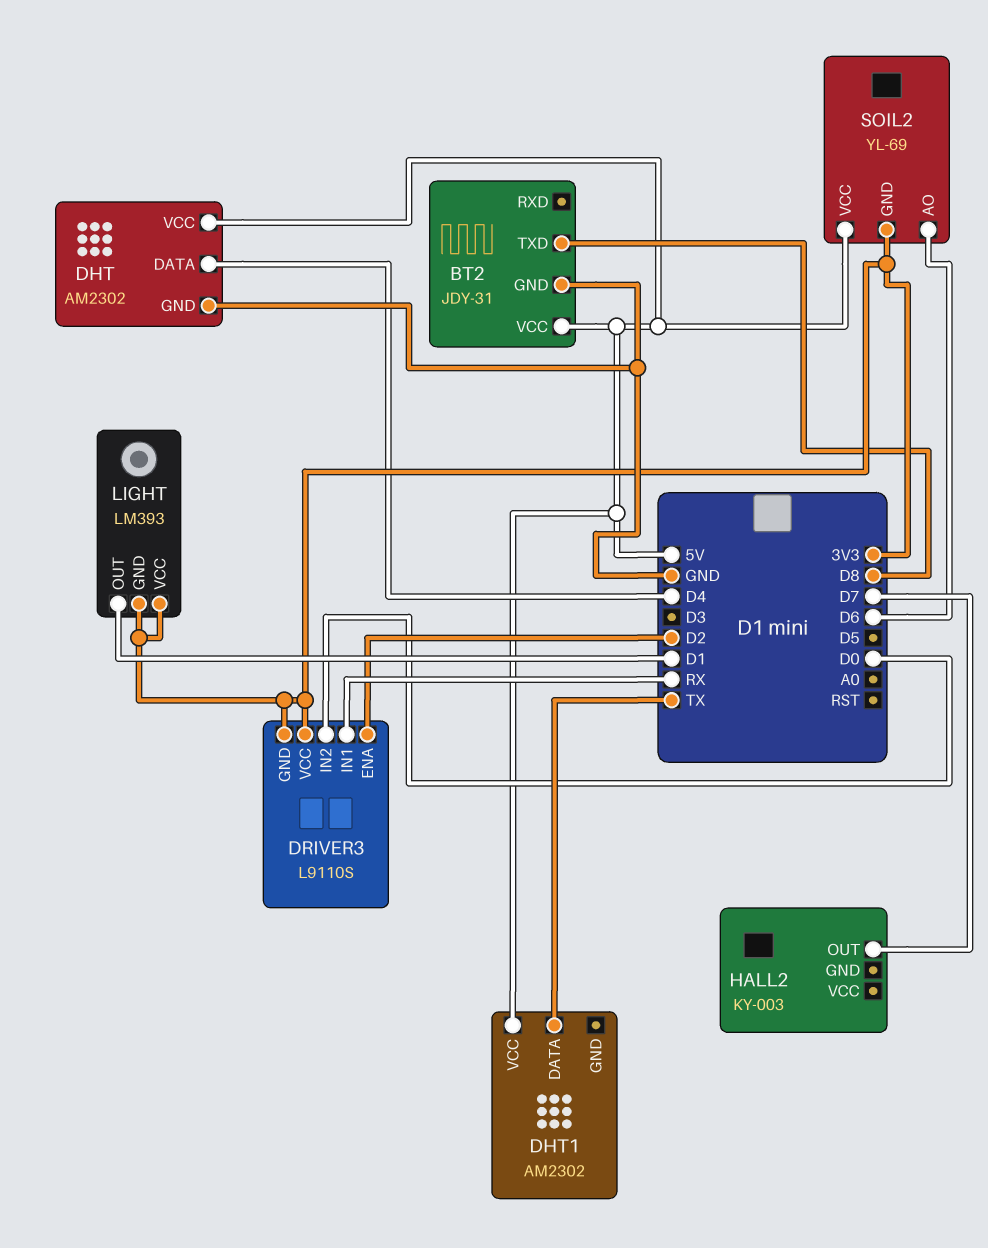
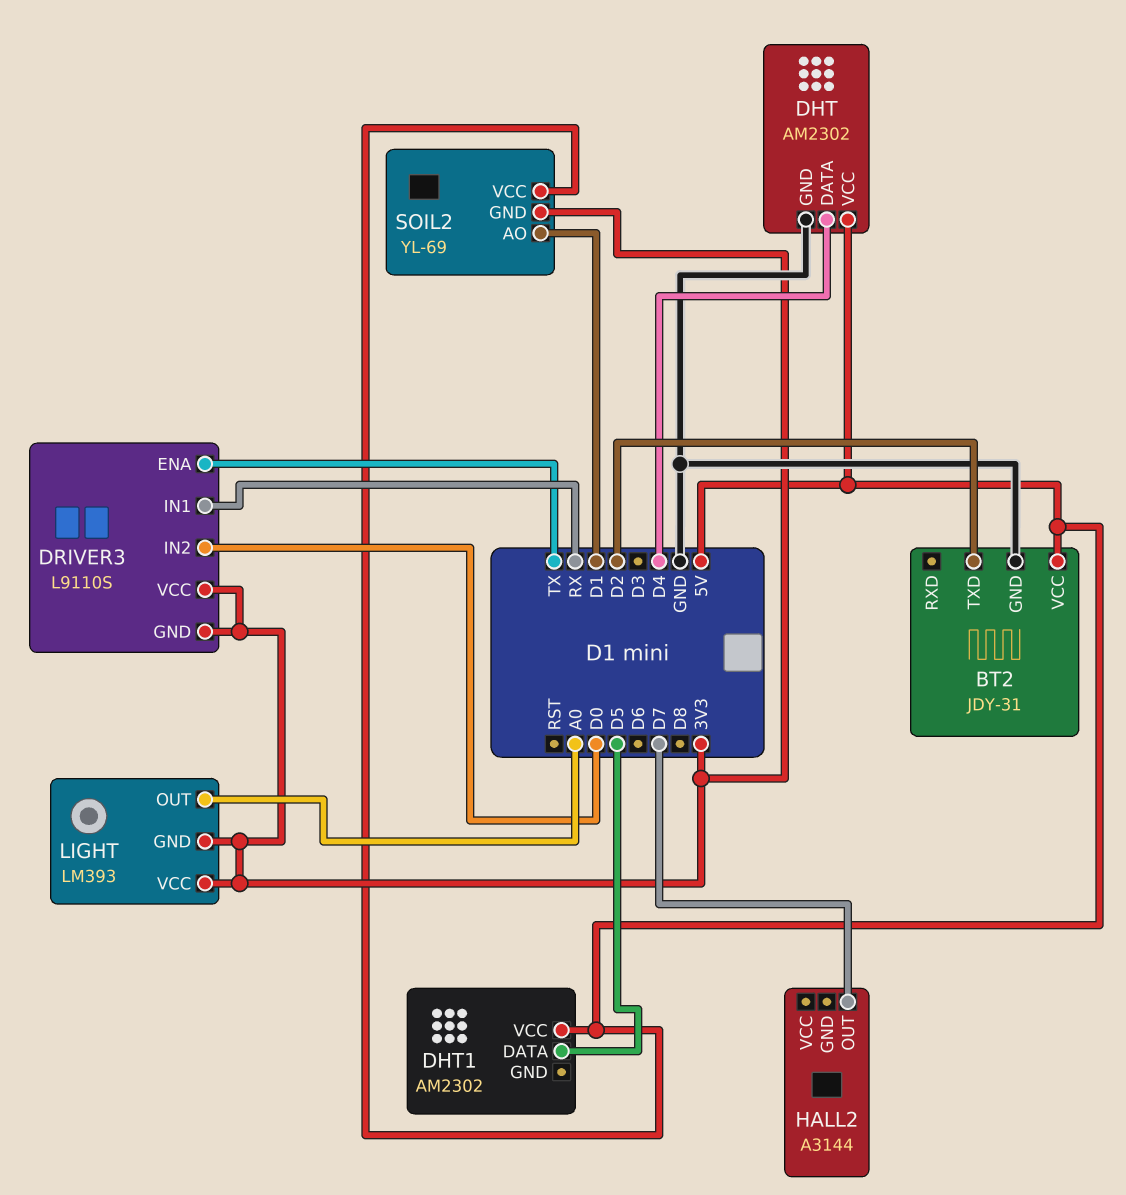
BT2 pin TXD: D8 -> D2
DHT1 pin DATA: TX -> D5
DRIVER3 pin ENA: D2 -> TX
HALL2: KY-003 -> A3144
LIGHT pin OUT: D1 -> A0
SOIL2 pin AO: D6 -> D1

